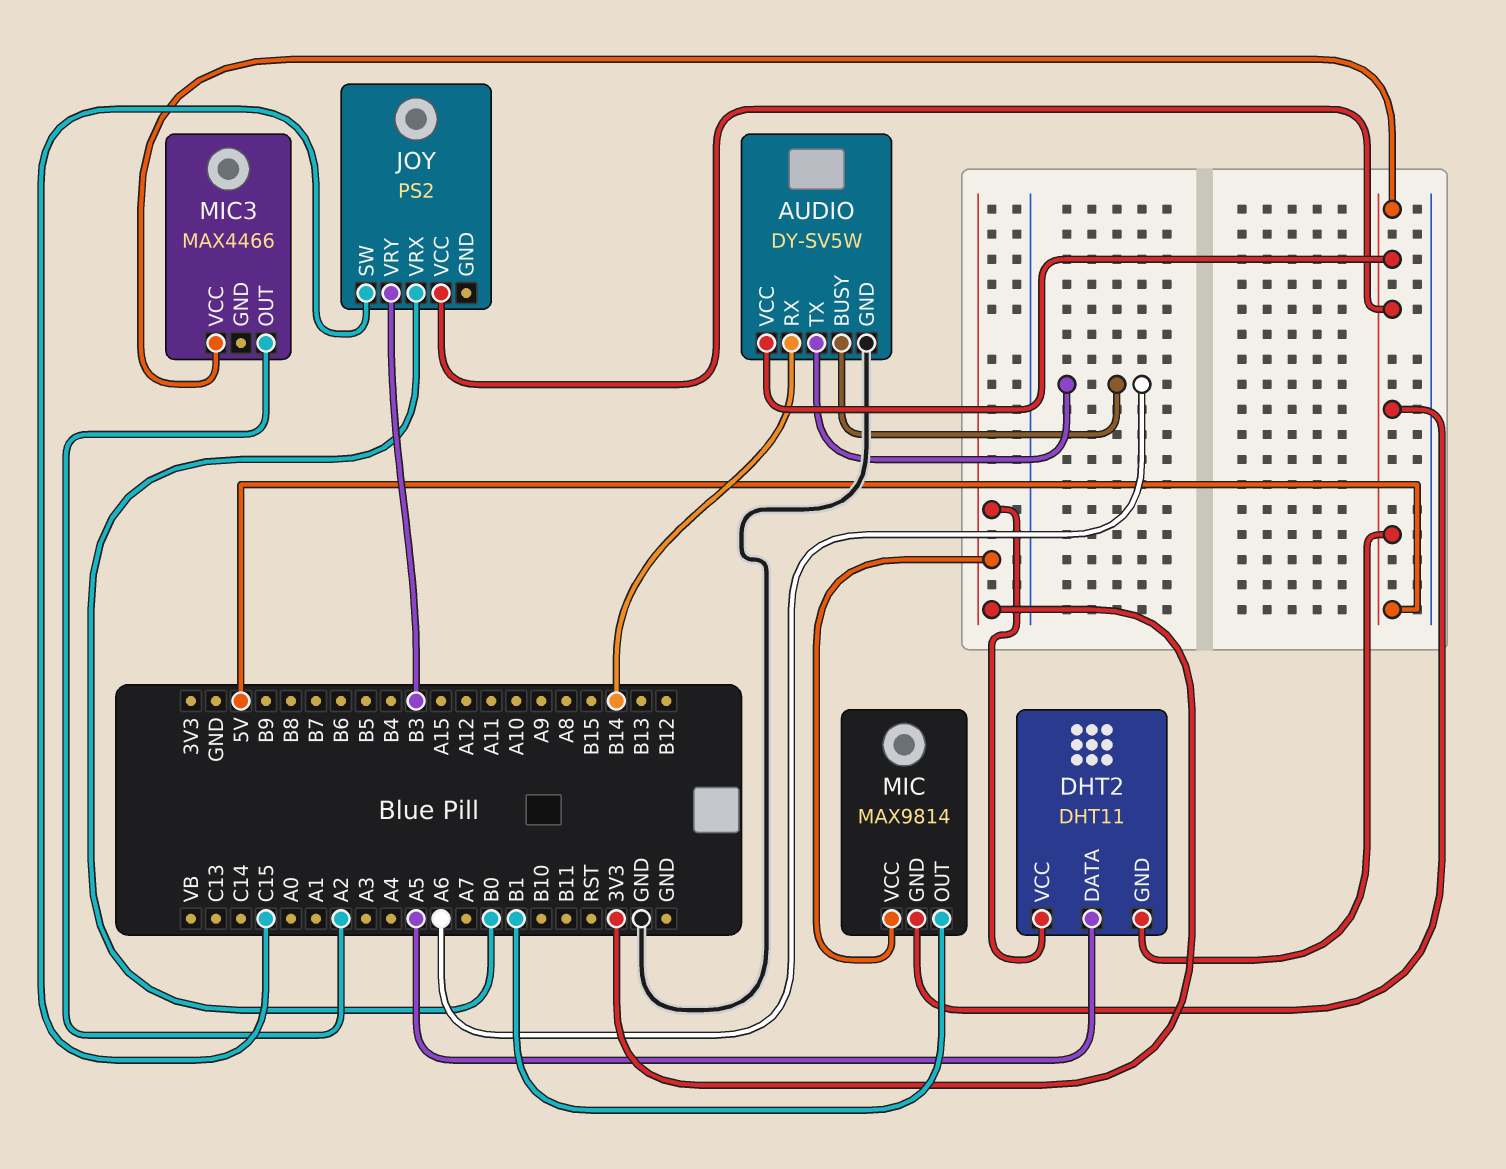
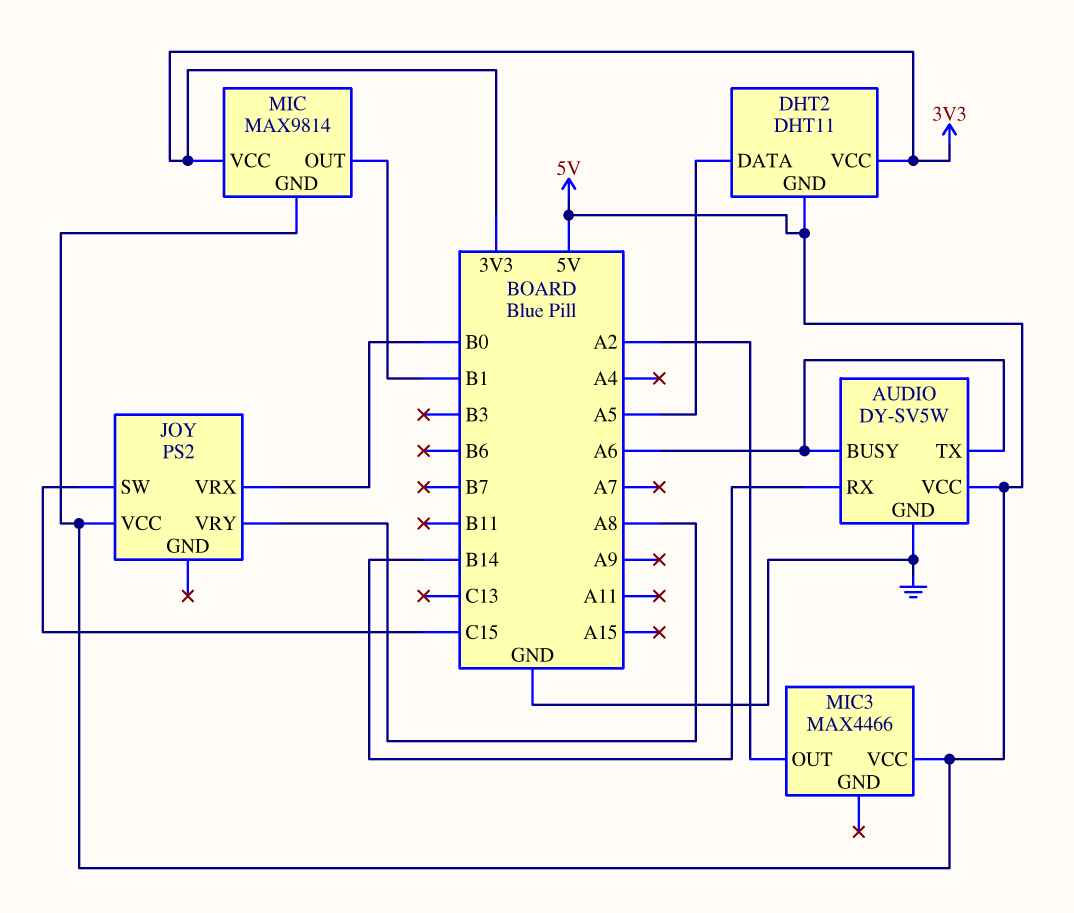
JOY pin VRY: B3 -> A8

